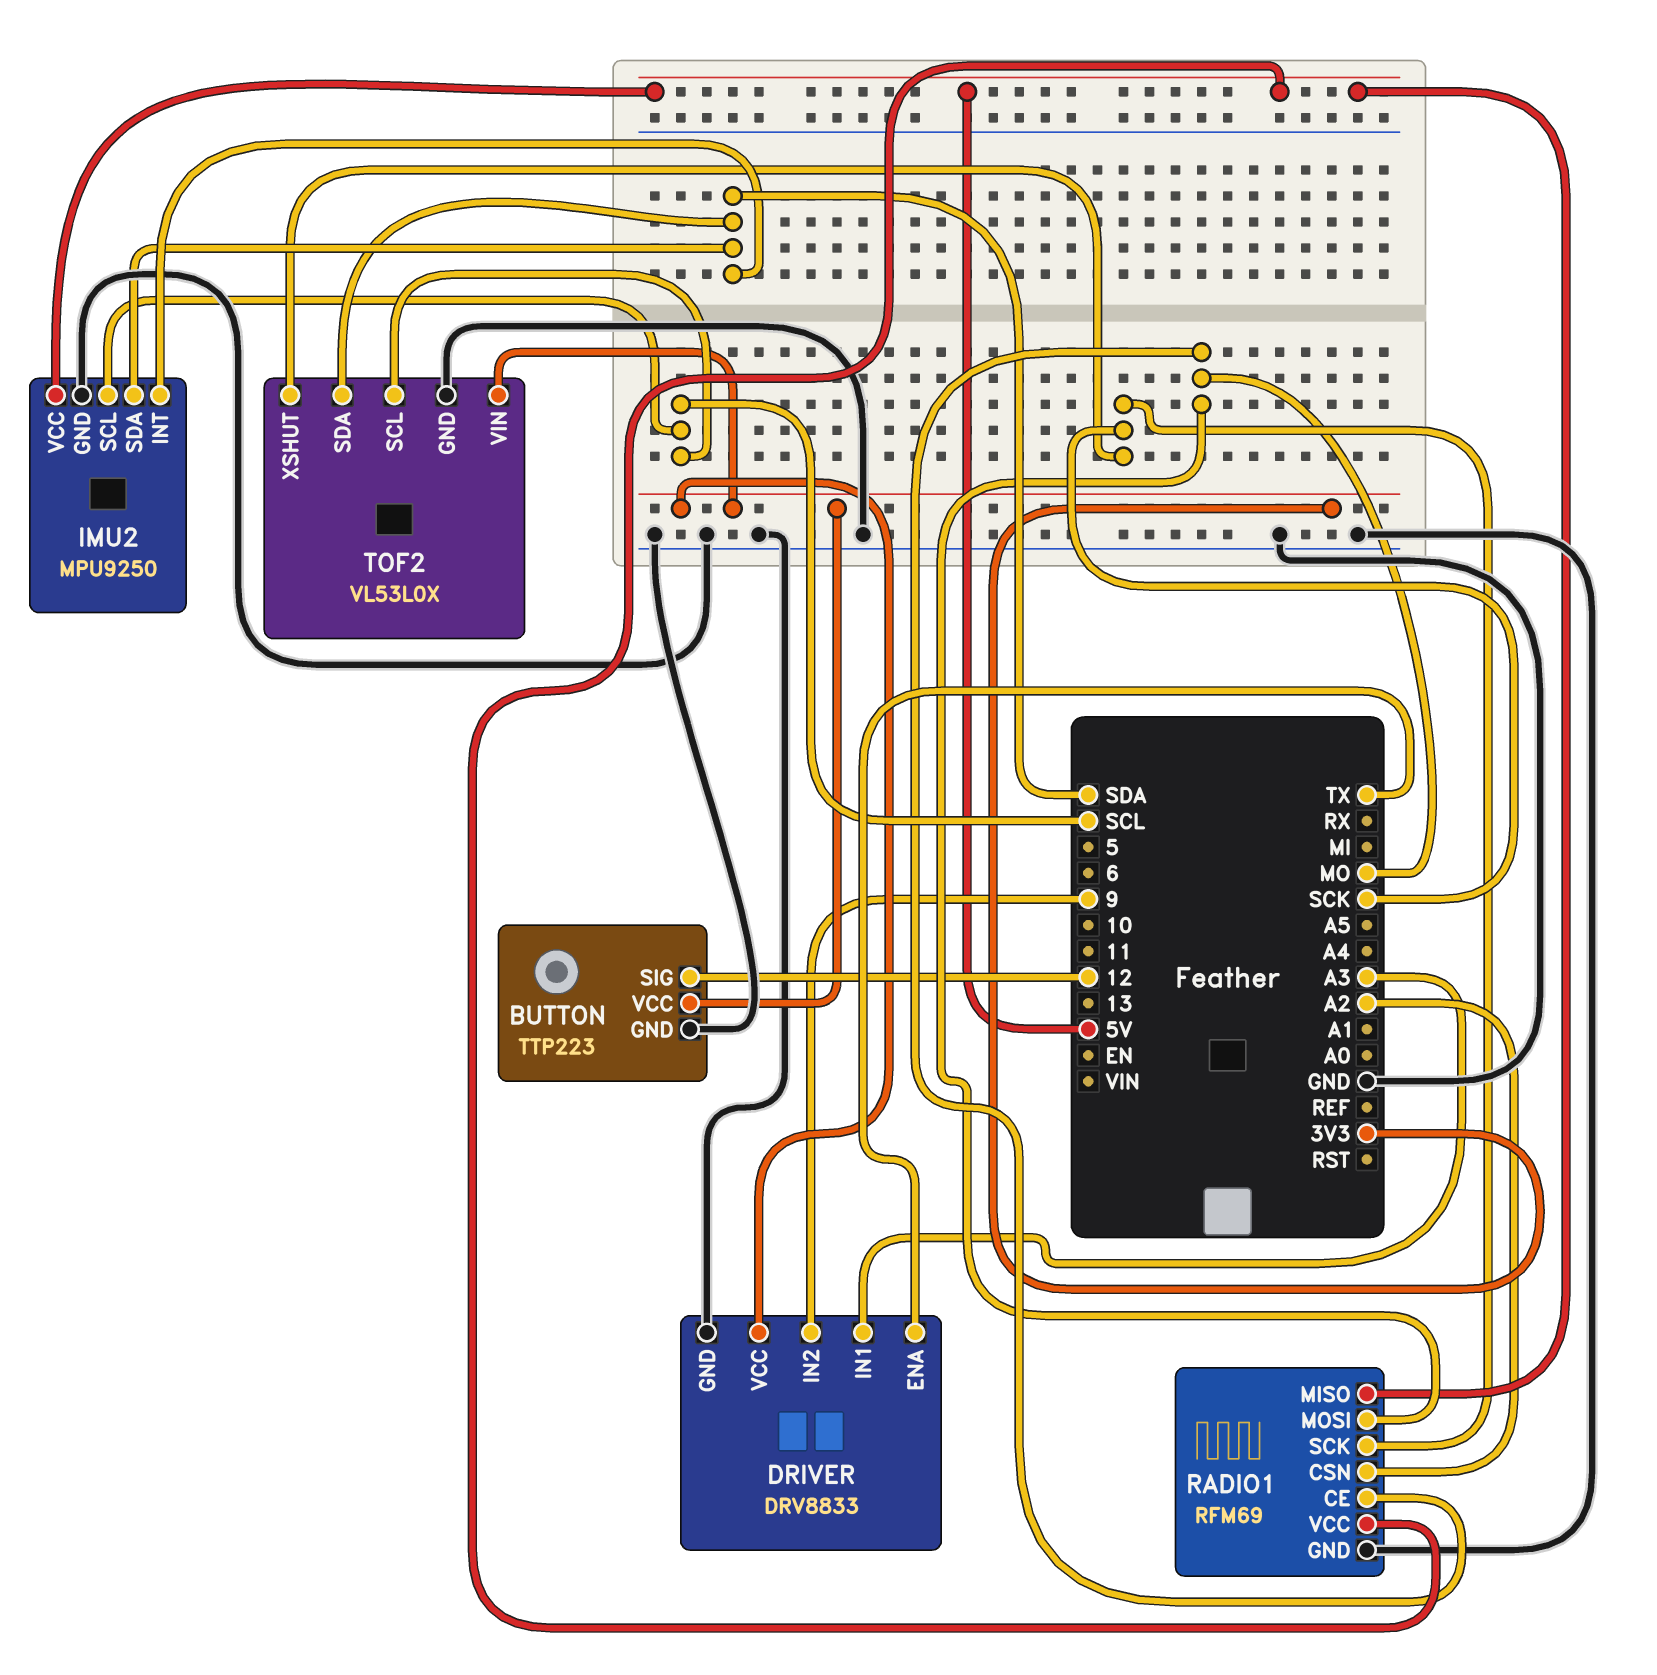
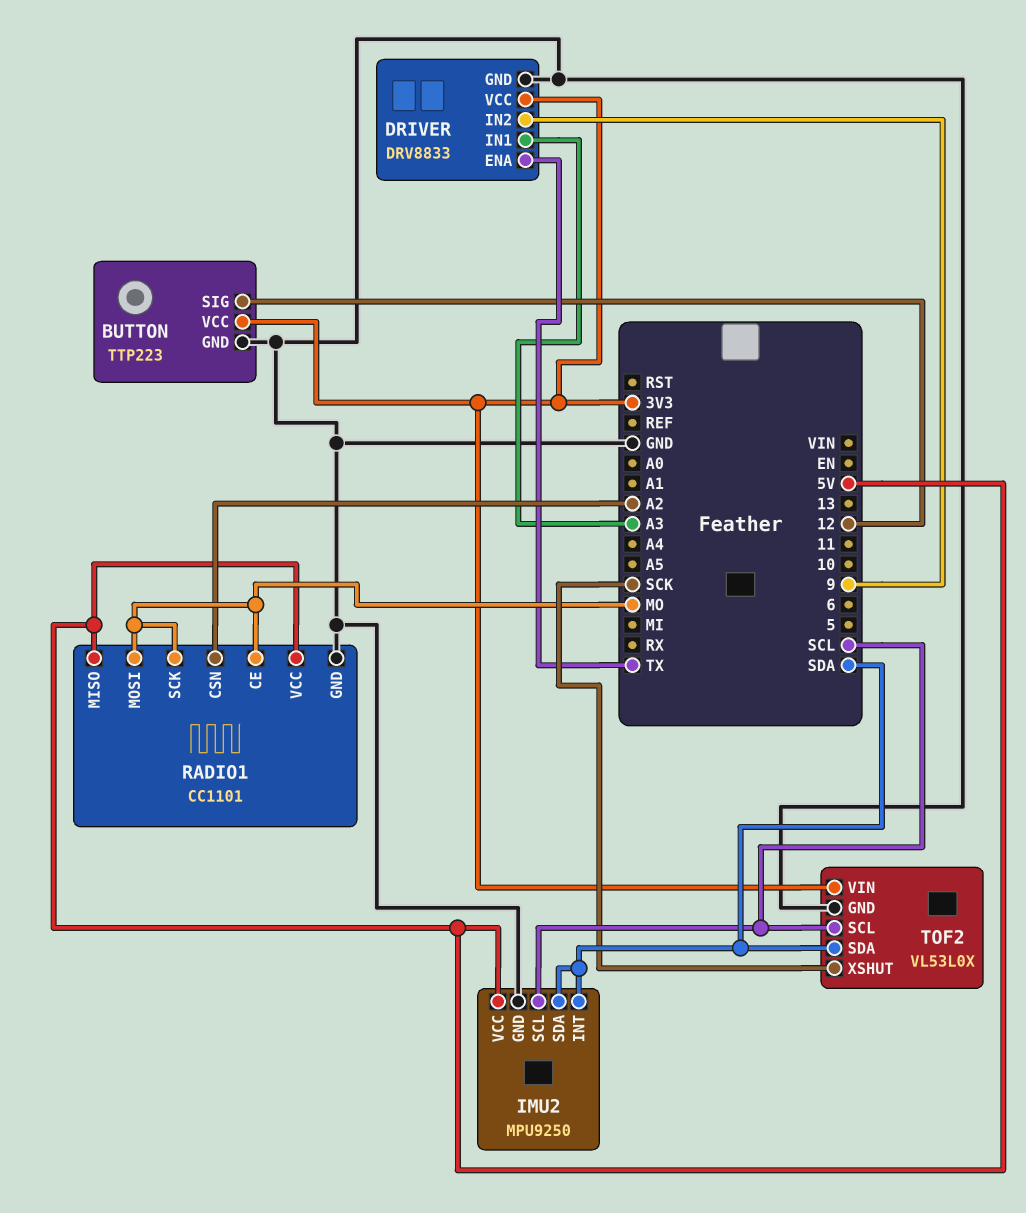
RADIO1: RFM69 -> CC1101
RADIO1 pin SCK: SCK -> MO

